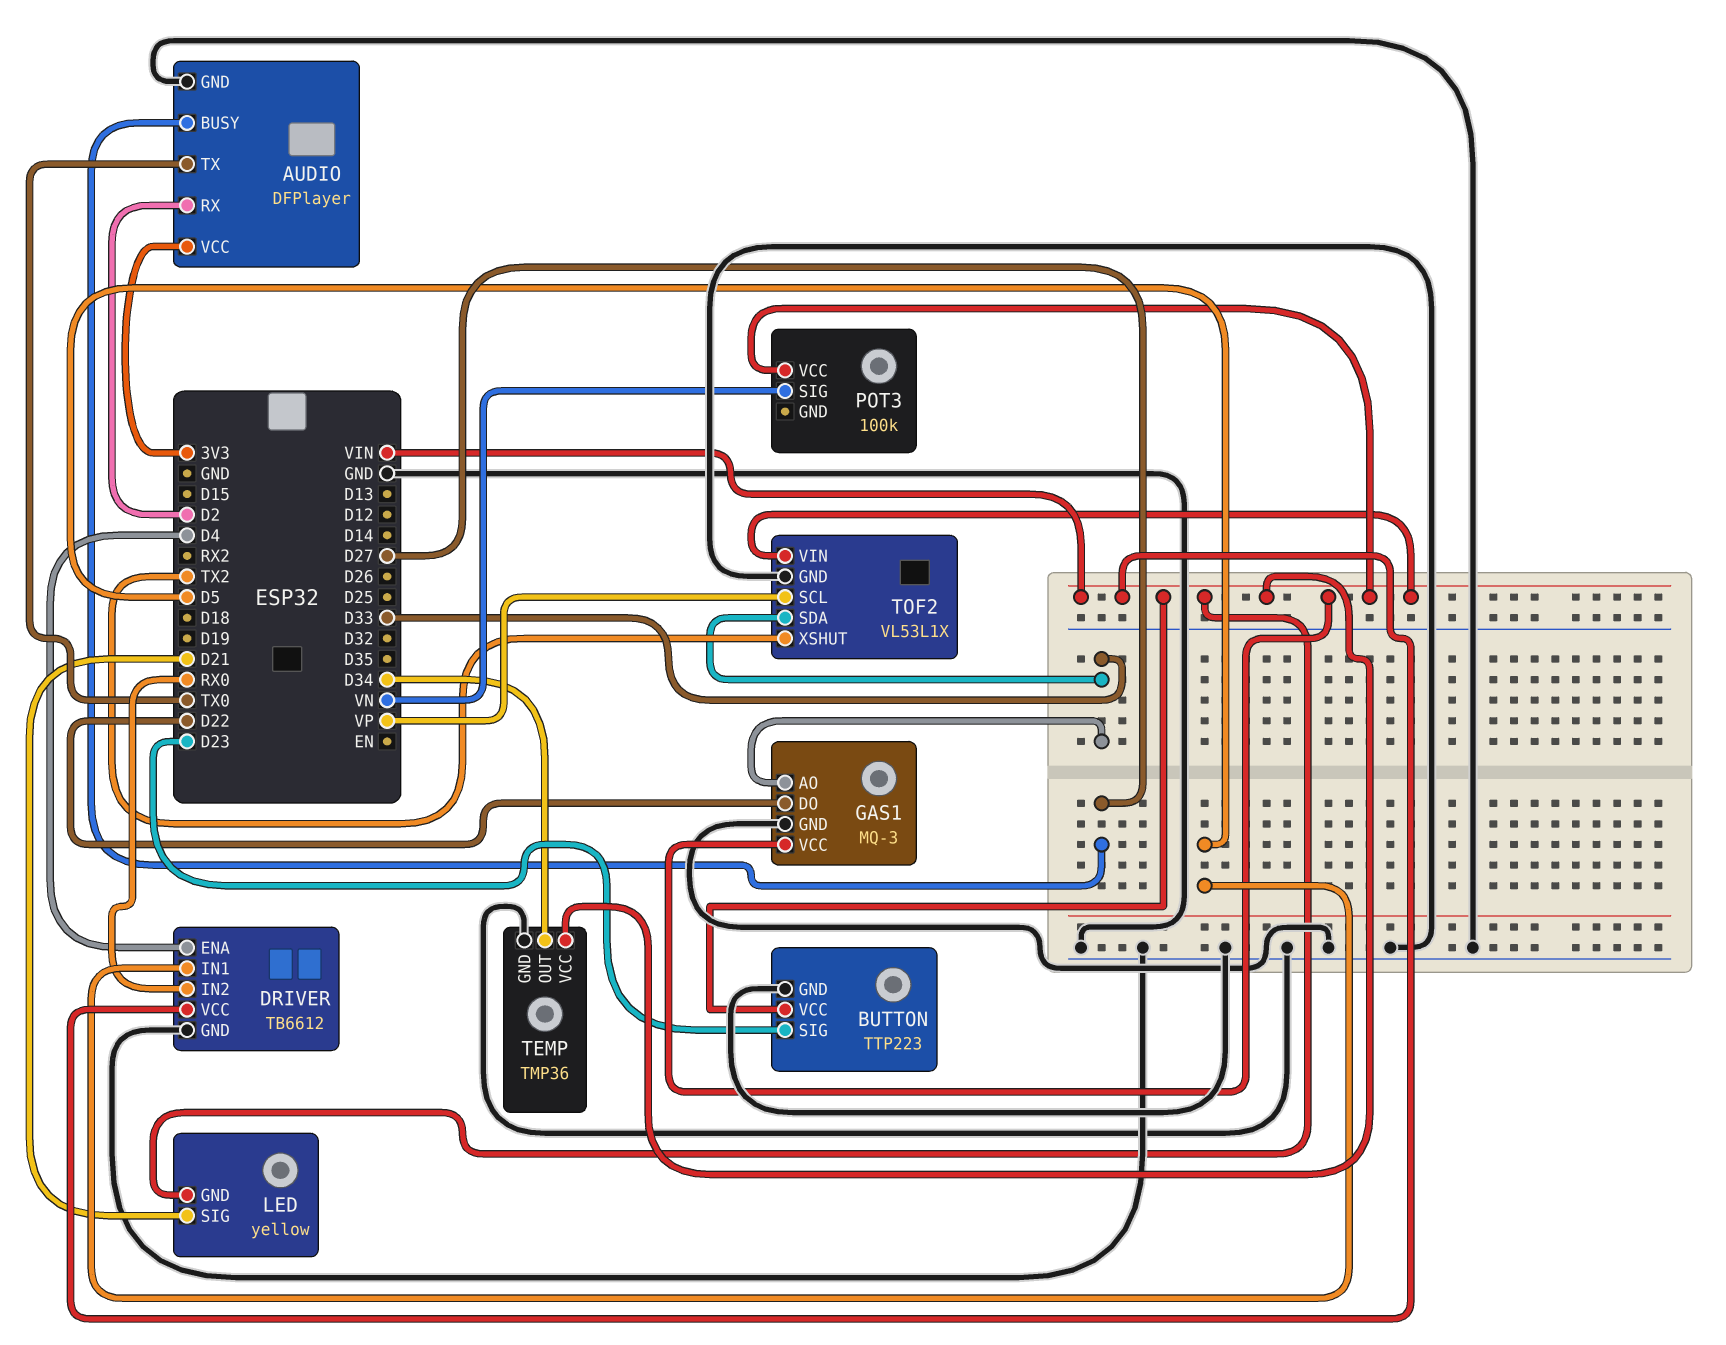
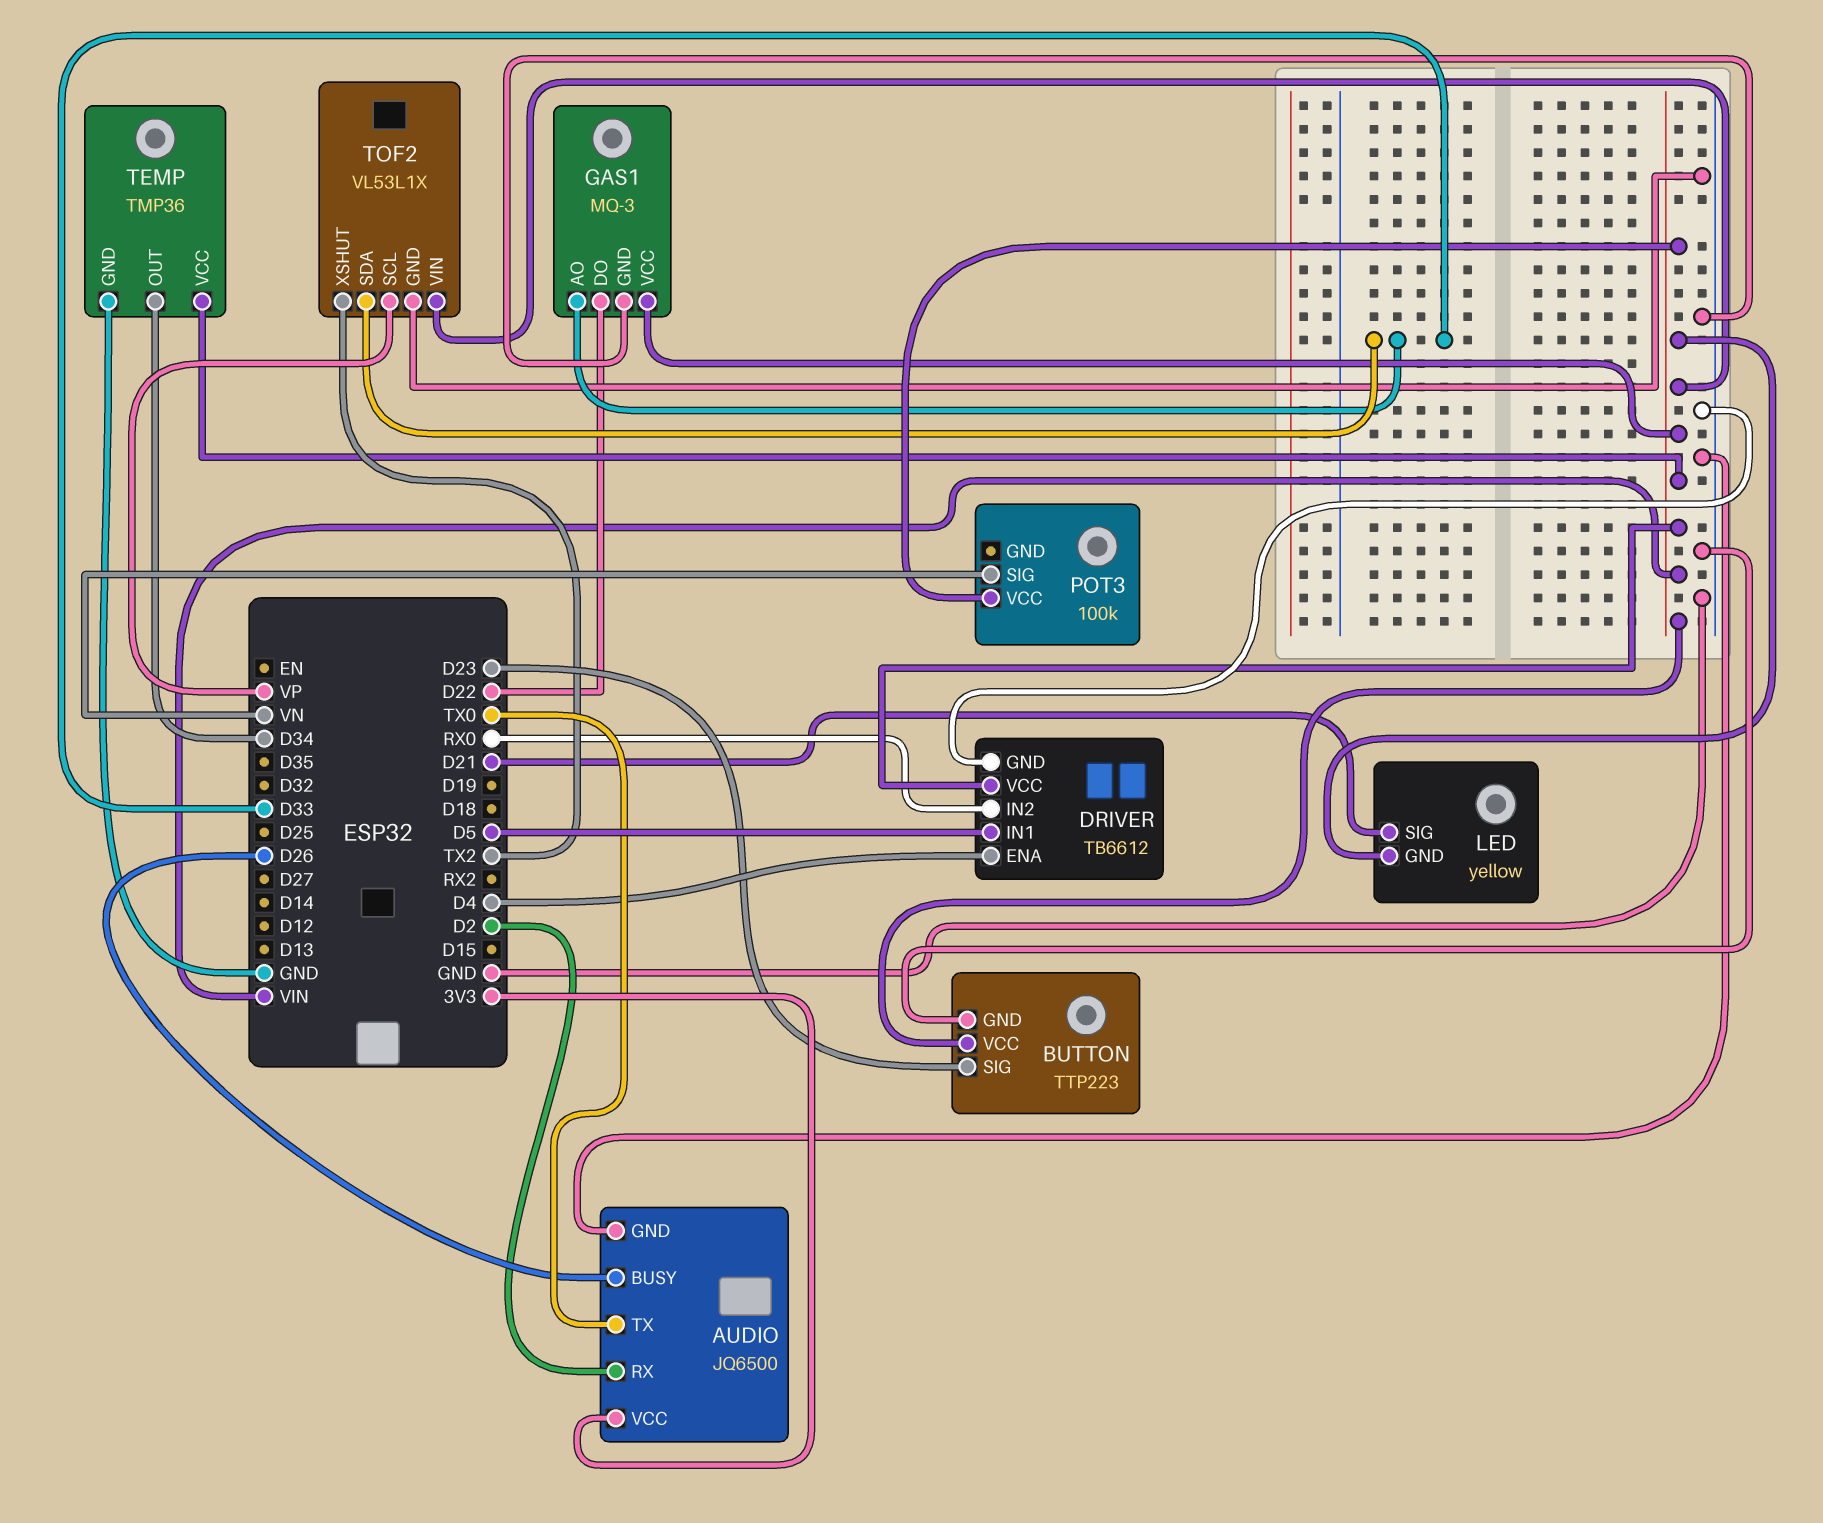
AUDIO: DFPlayer -> JQ6500
AUDIO pin BUSY: D27 -> D26

